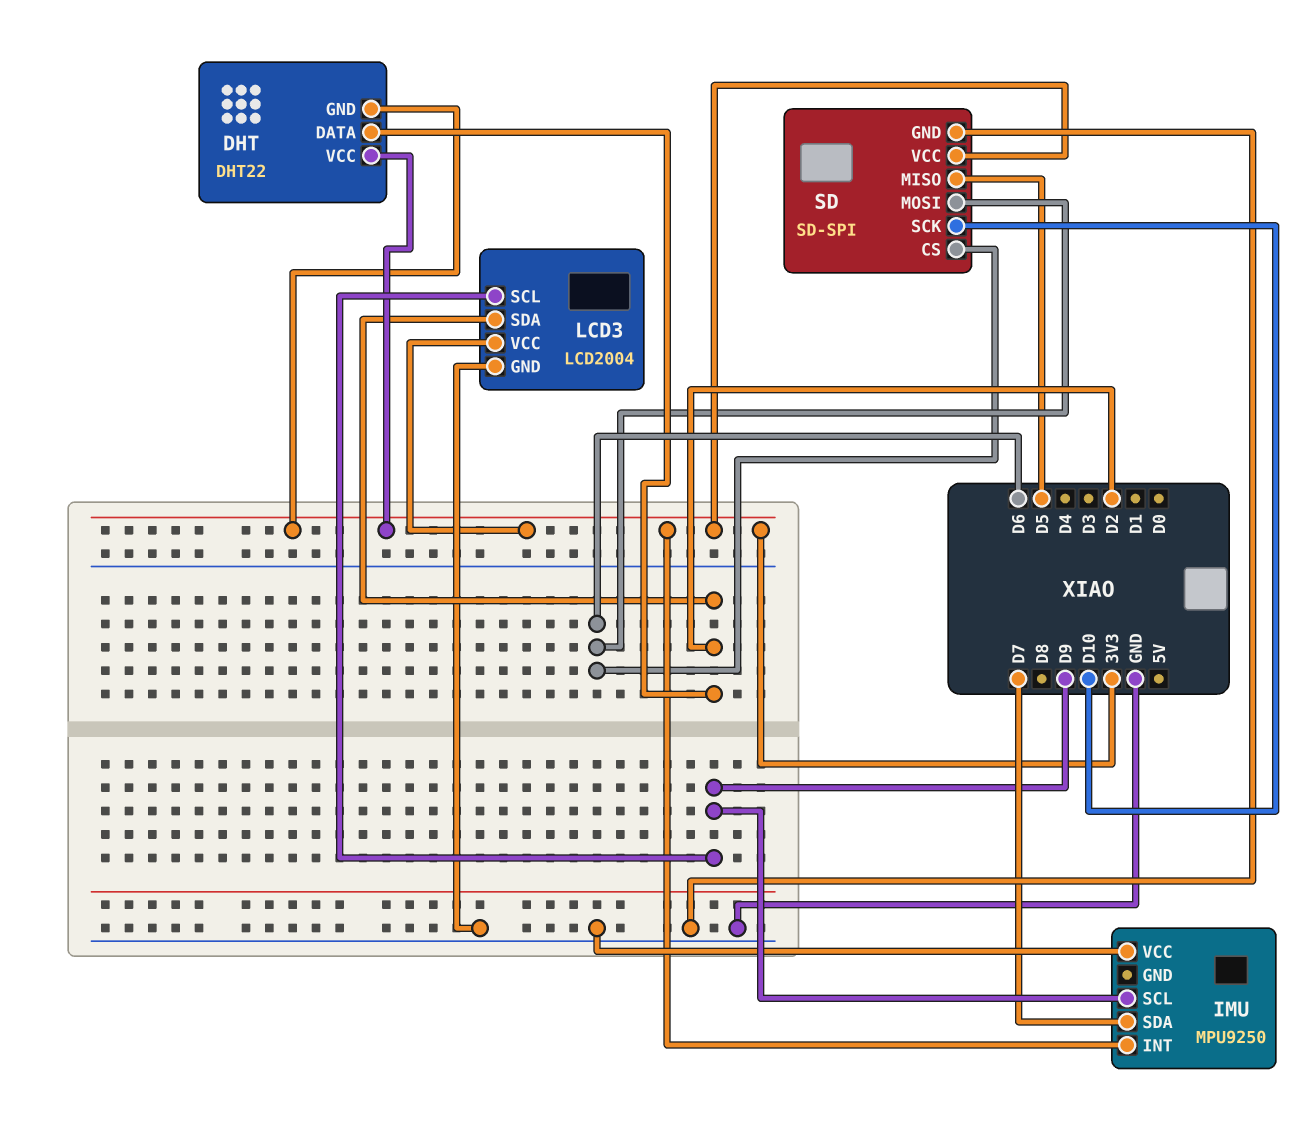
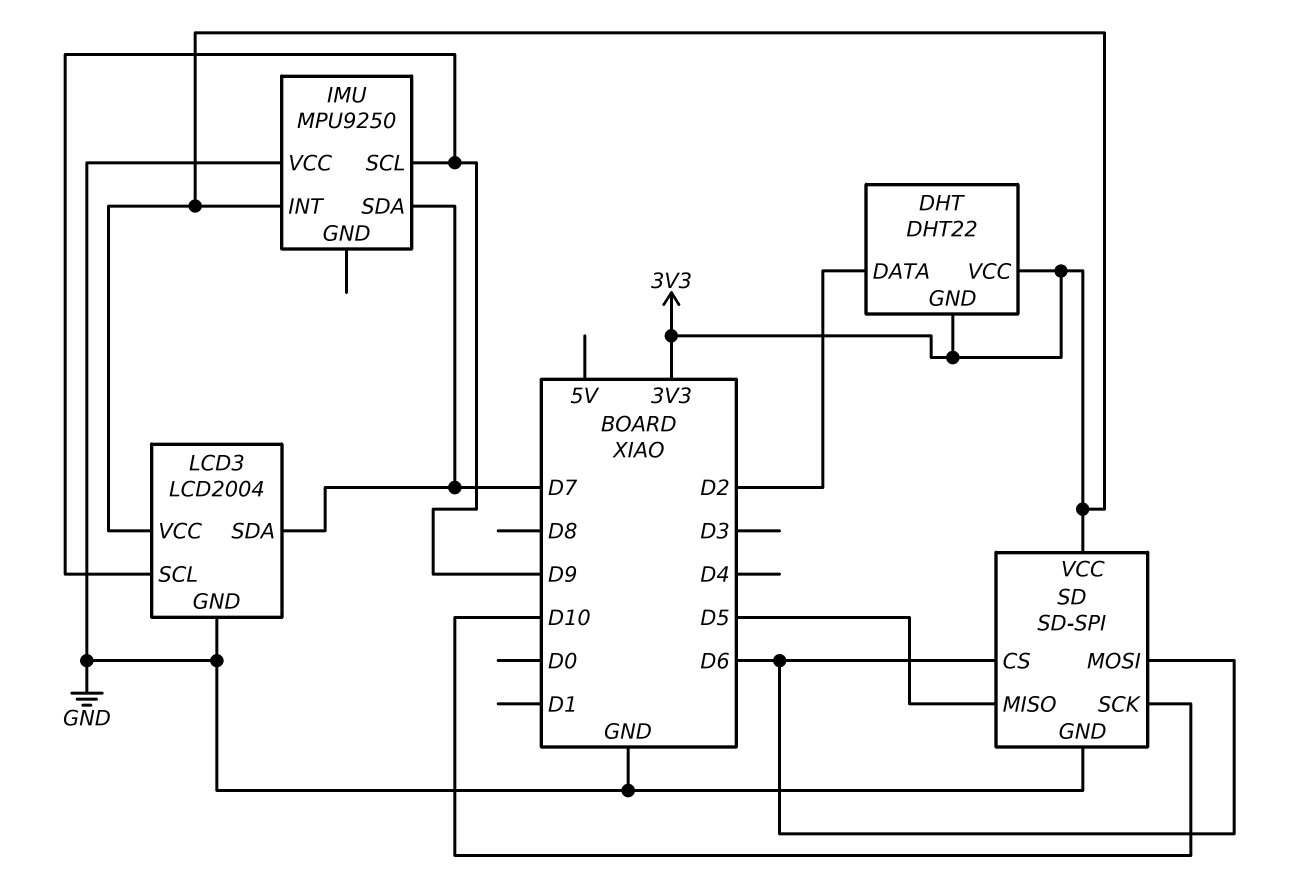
LCD3 pin SDA: D2 -> D7

